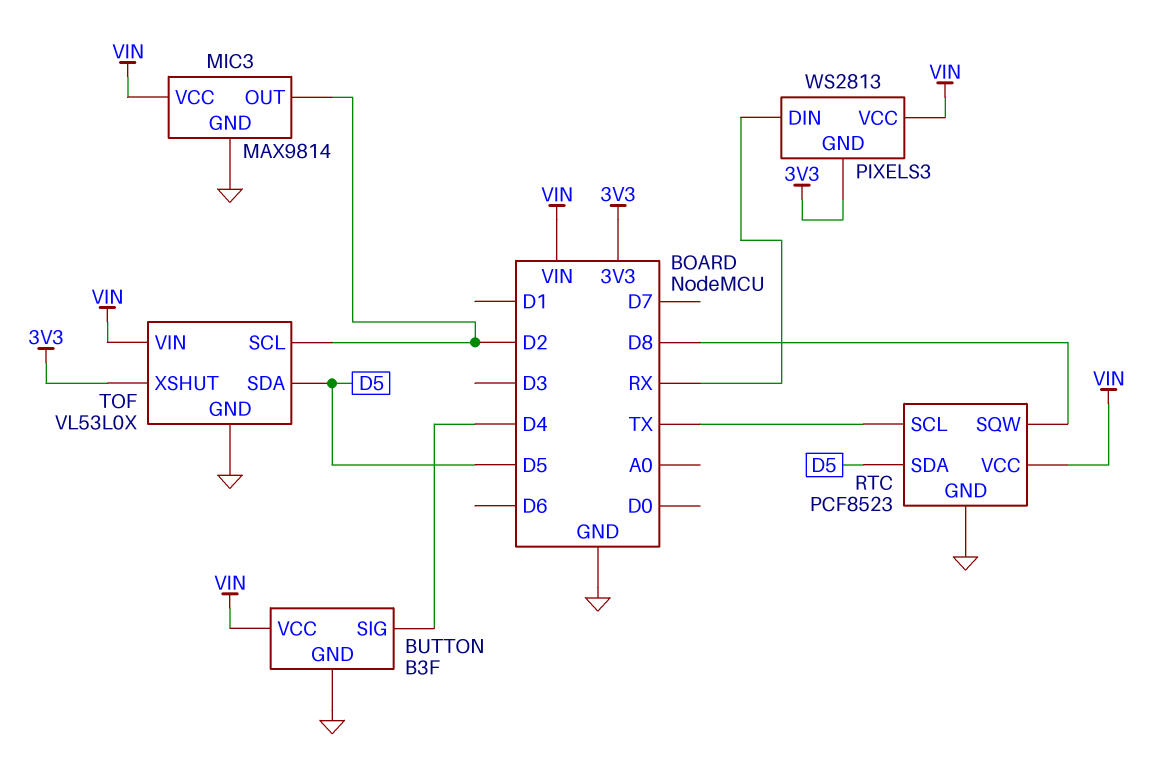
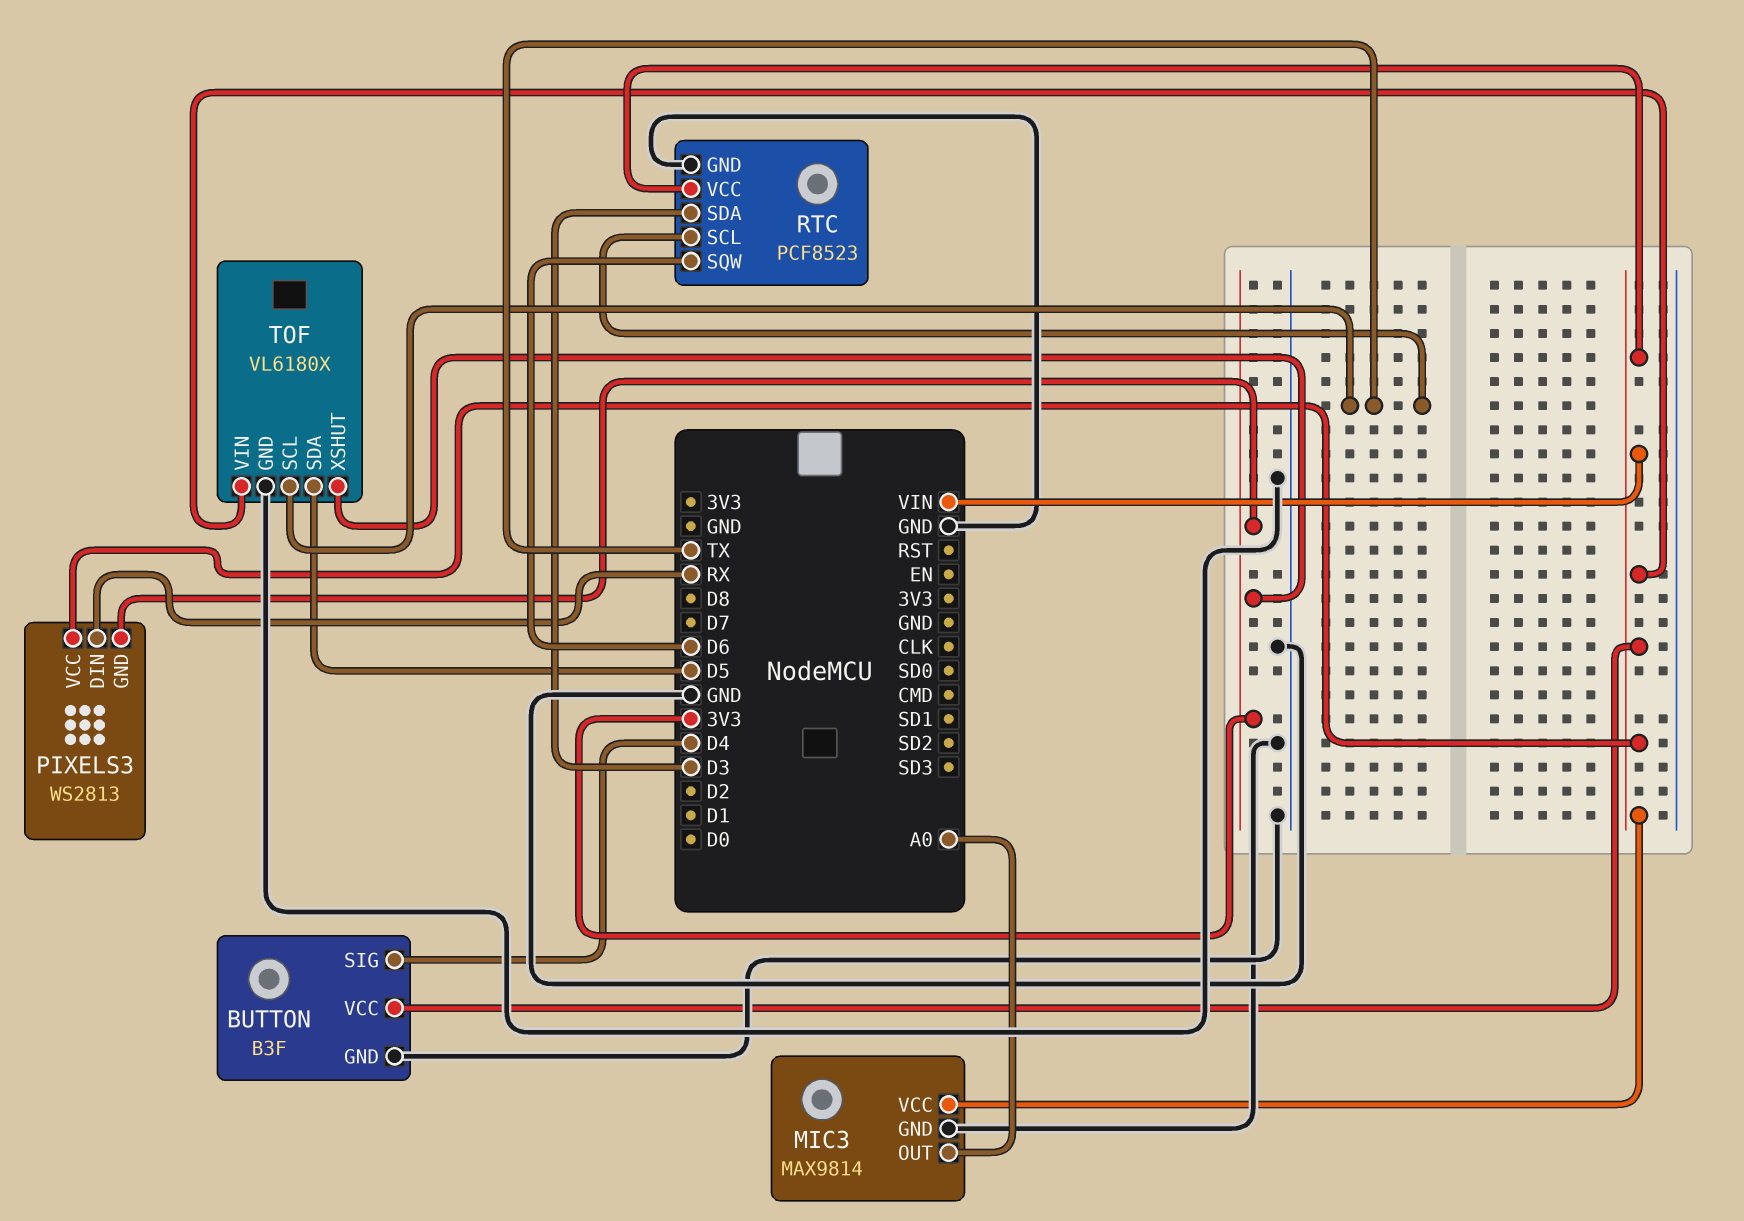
MIC3 pin OUT: D2 -> A0
RTC pin SDA: D5 -> D3
RTC pin SQW: D8 -> D6
TOF: VL53L0X -> VL6180X
TOF pin SCL: D2 -> TX

